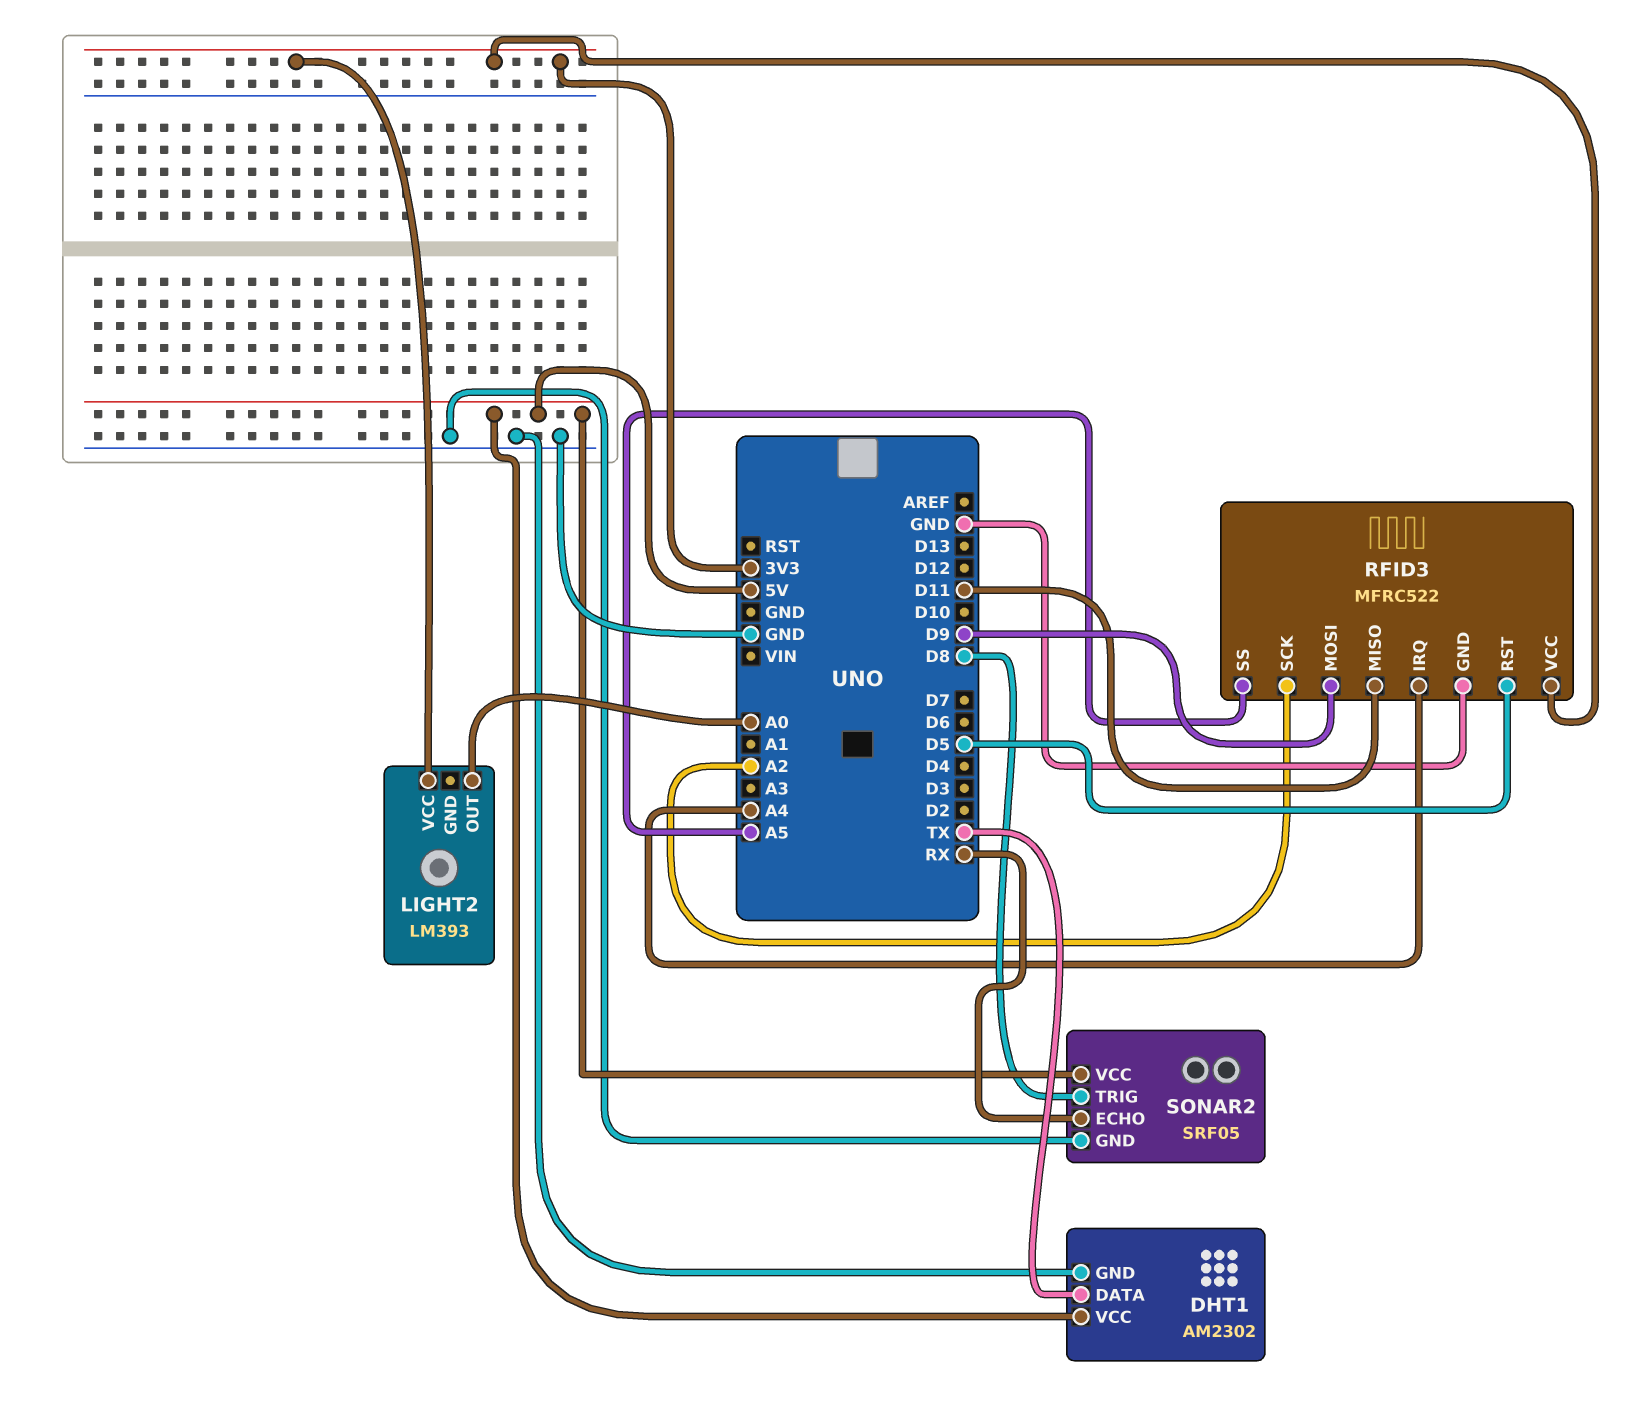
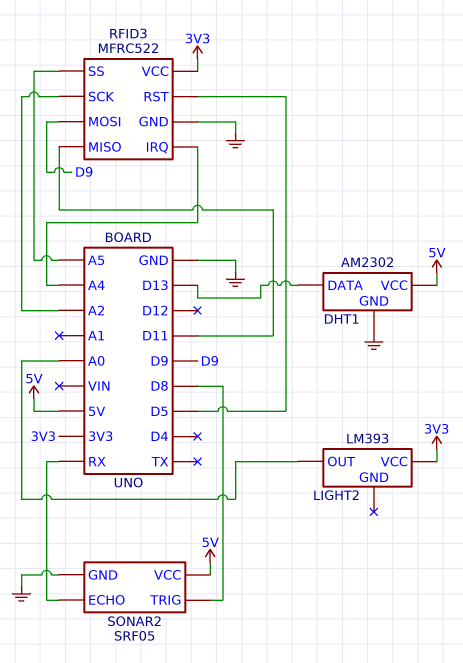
DHT1 pin DATA: TX -> D13

